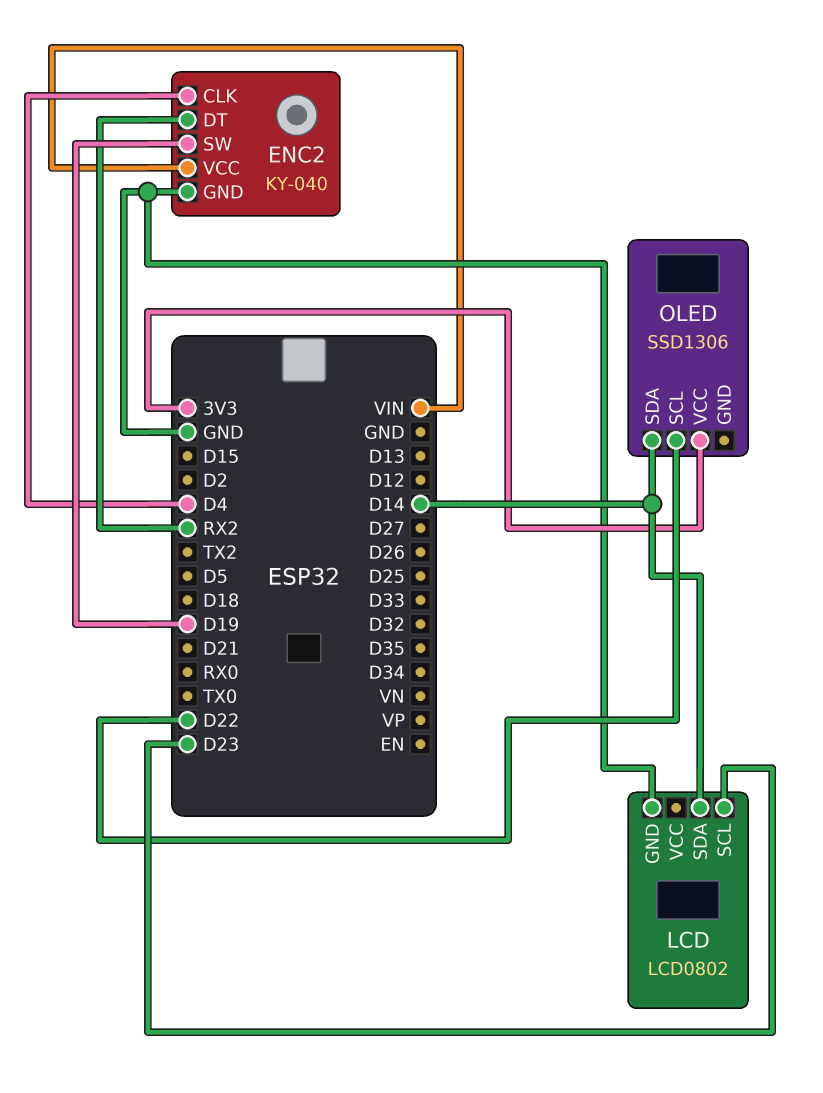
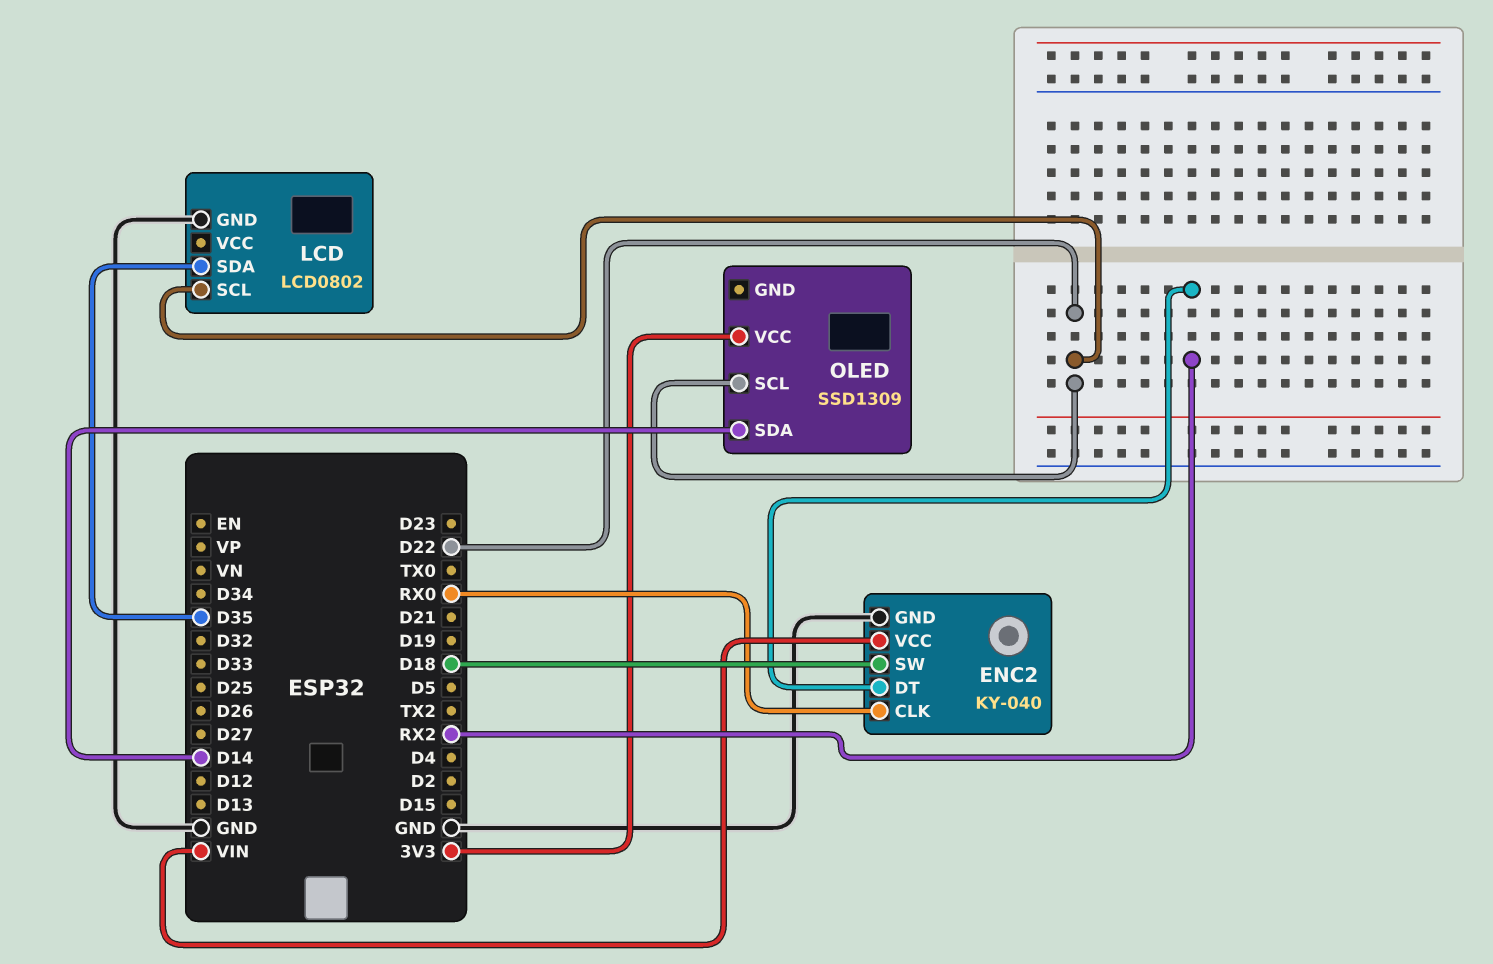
ENC2 pin CLK: D4 -> RX0
ENC2 pin SW: D19 -> D18
LCD pin SCL: D23 -> D22
LCD pin SDA: D14 -> D35
OLED: SSD1306 -> SSD1309

